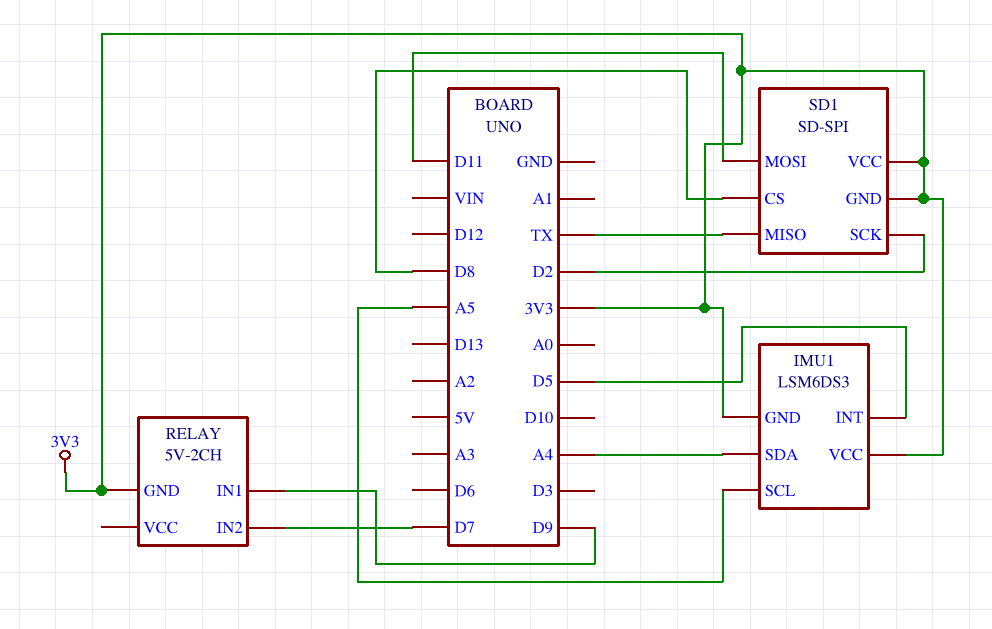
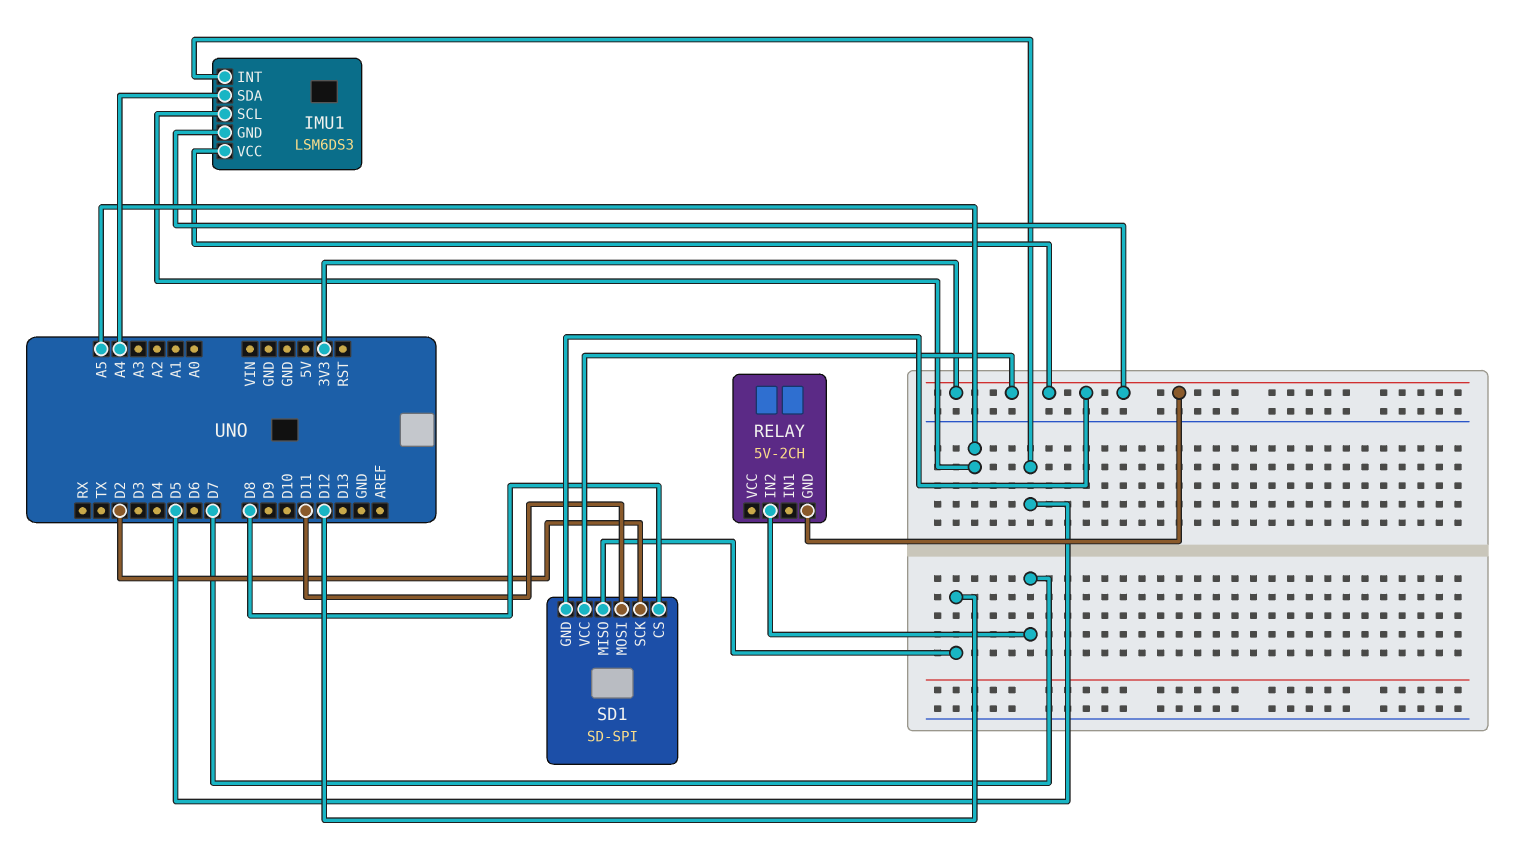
RELAY pin IN1: D9 -> none
SD1 pin MISO: TX -> D12

